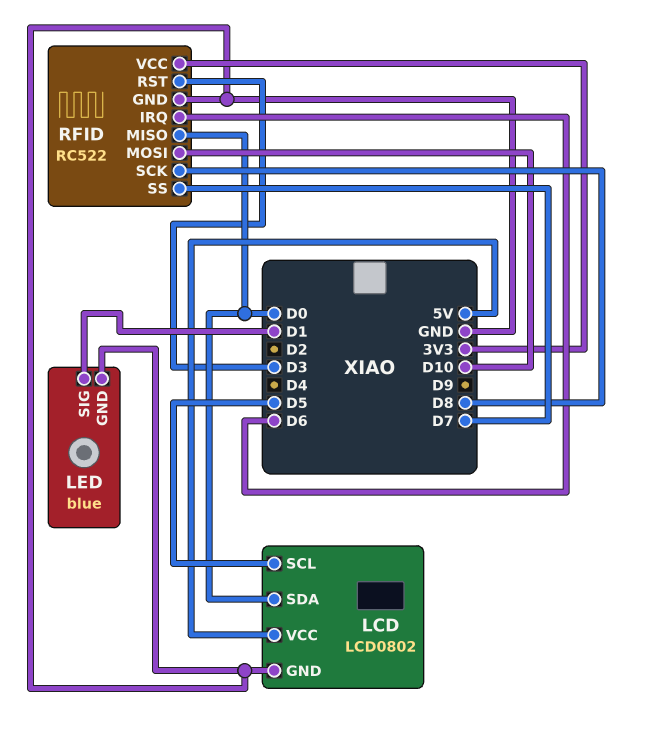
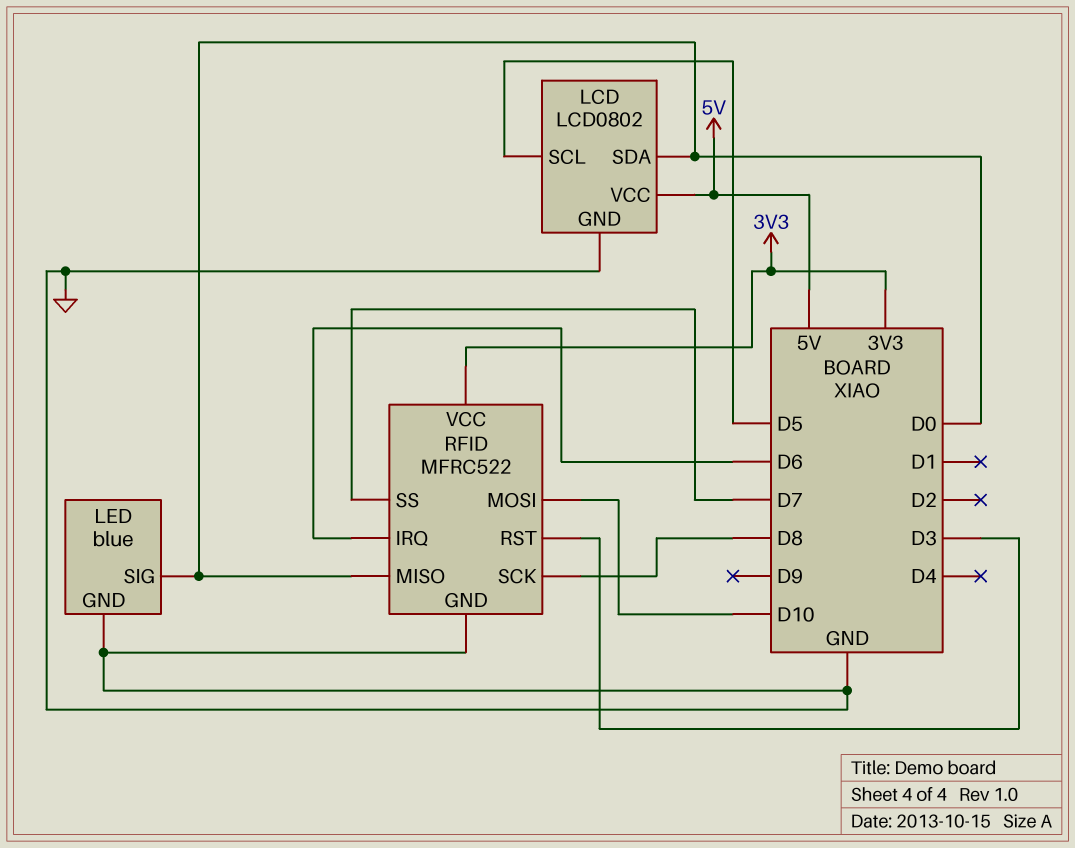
LED pin SIG: D1 -> D0
RFID: RC522 -> MFRC522

